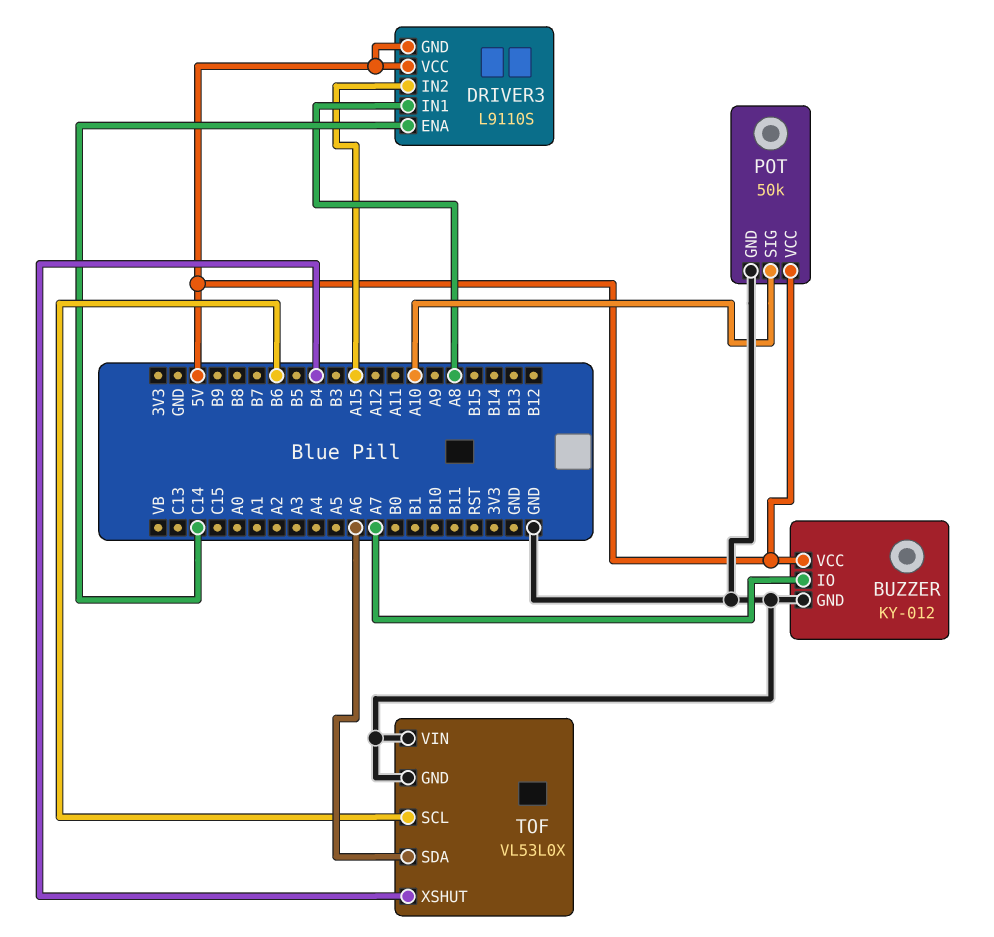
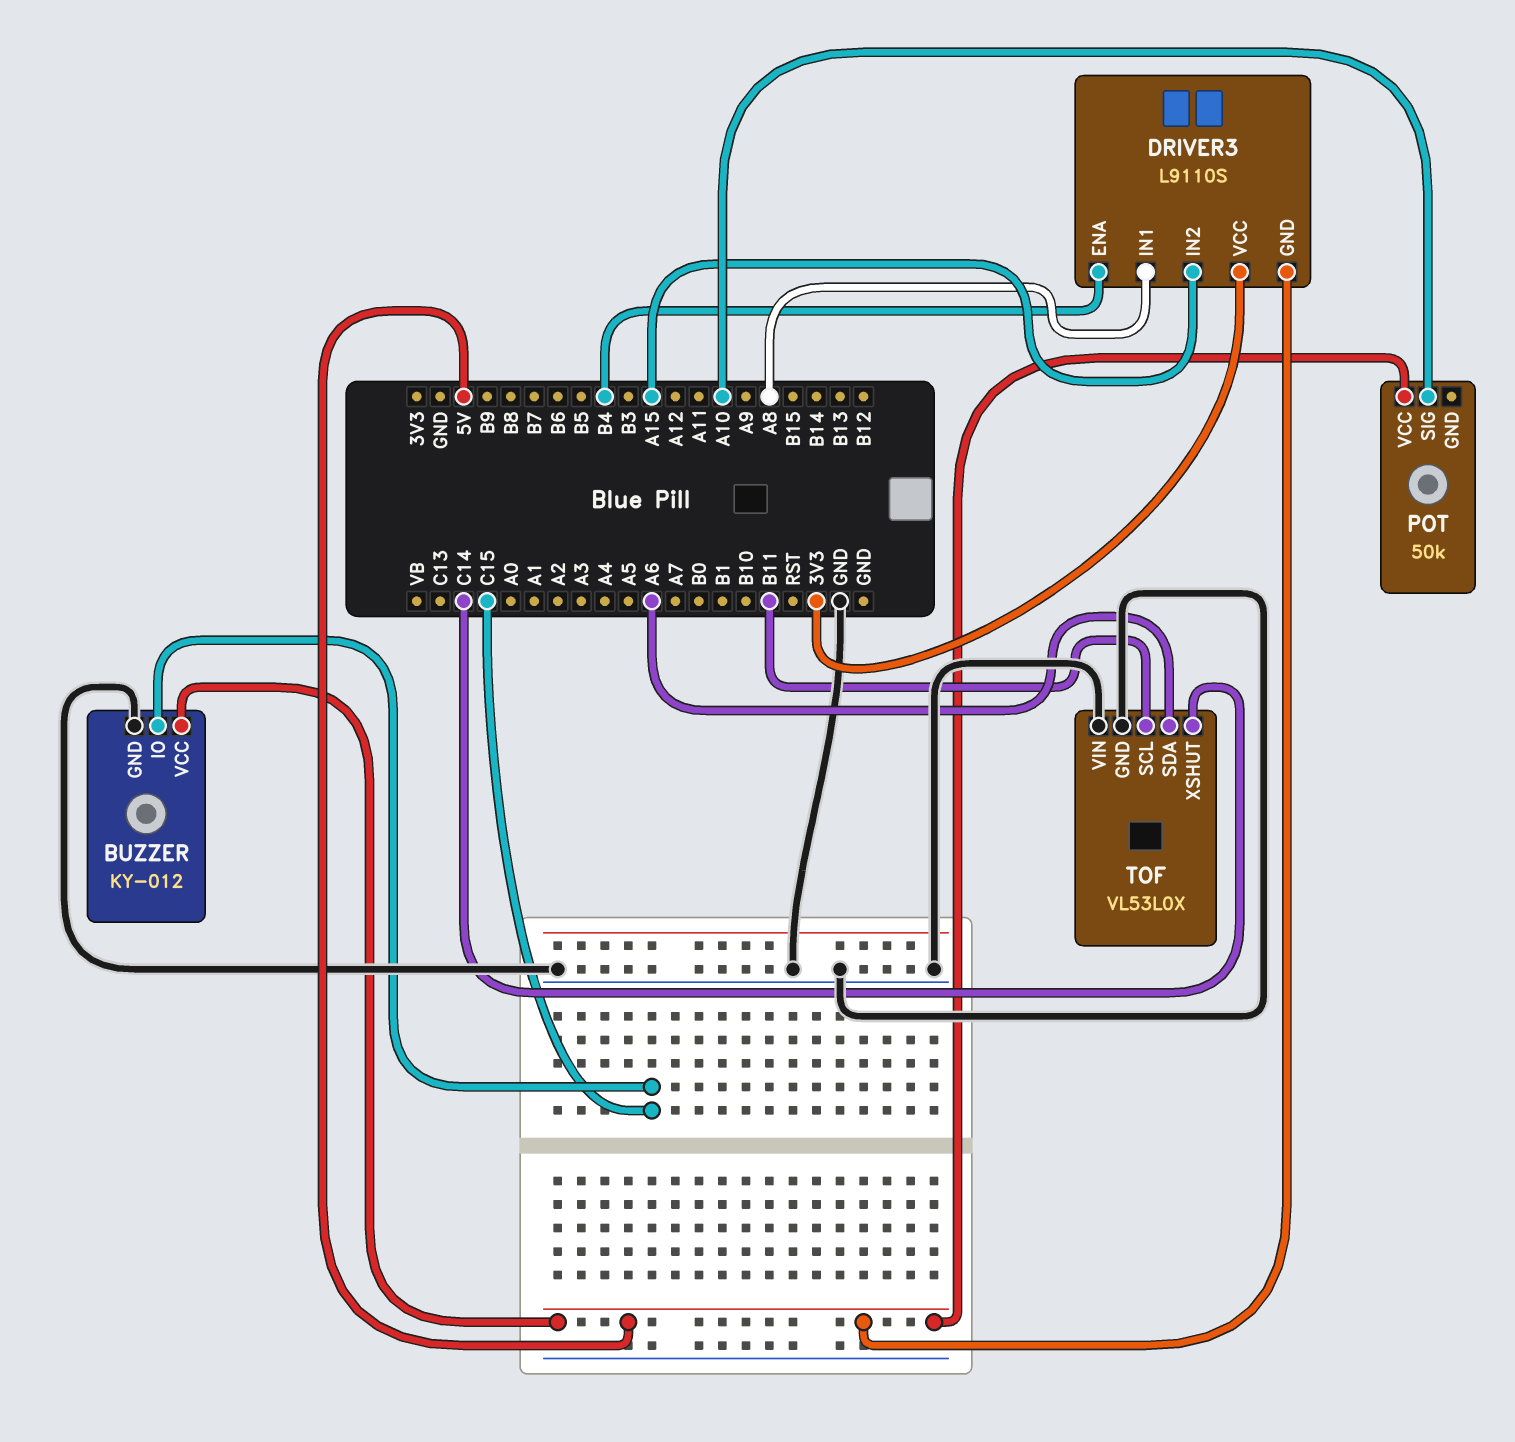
BUZZER pin IO: A7 -> C15
DRIVER3 pin ENA: C14 -> B4
DRIVER3 pin VCC: 5V -> 3V3
POT pin GND: GND -> none
TOF pin SCL: B6 -> B11
TOF pin XSHUT: B4 -> C14

